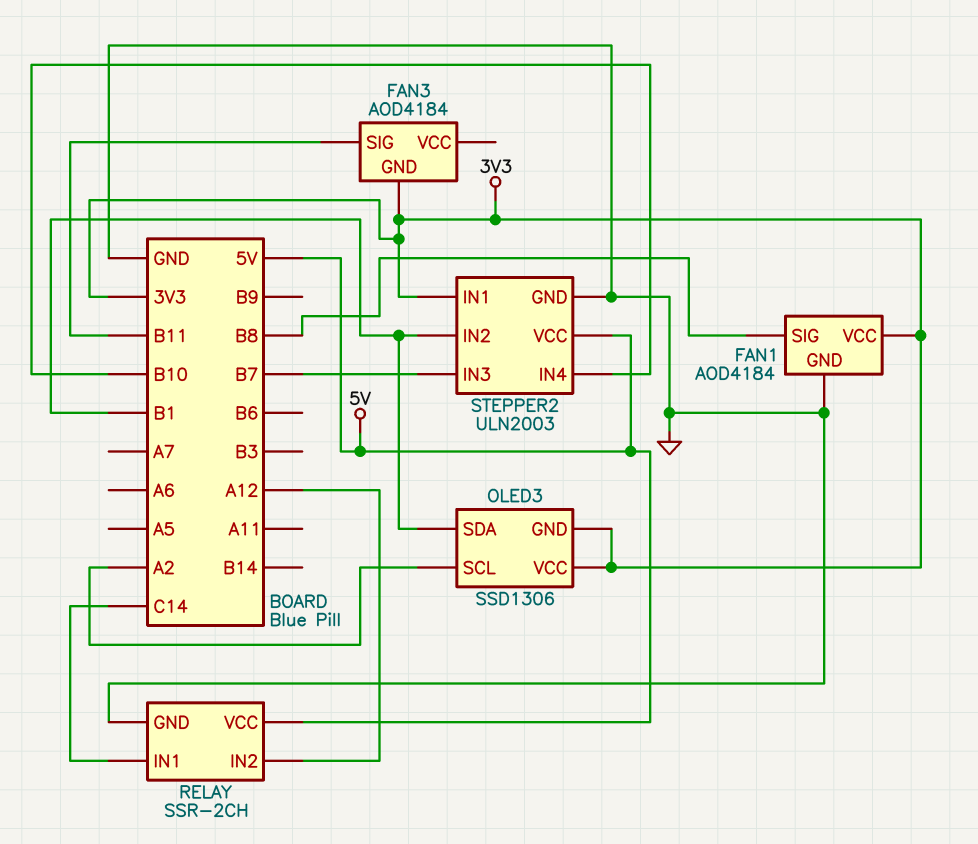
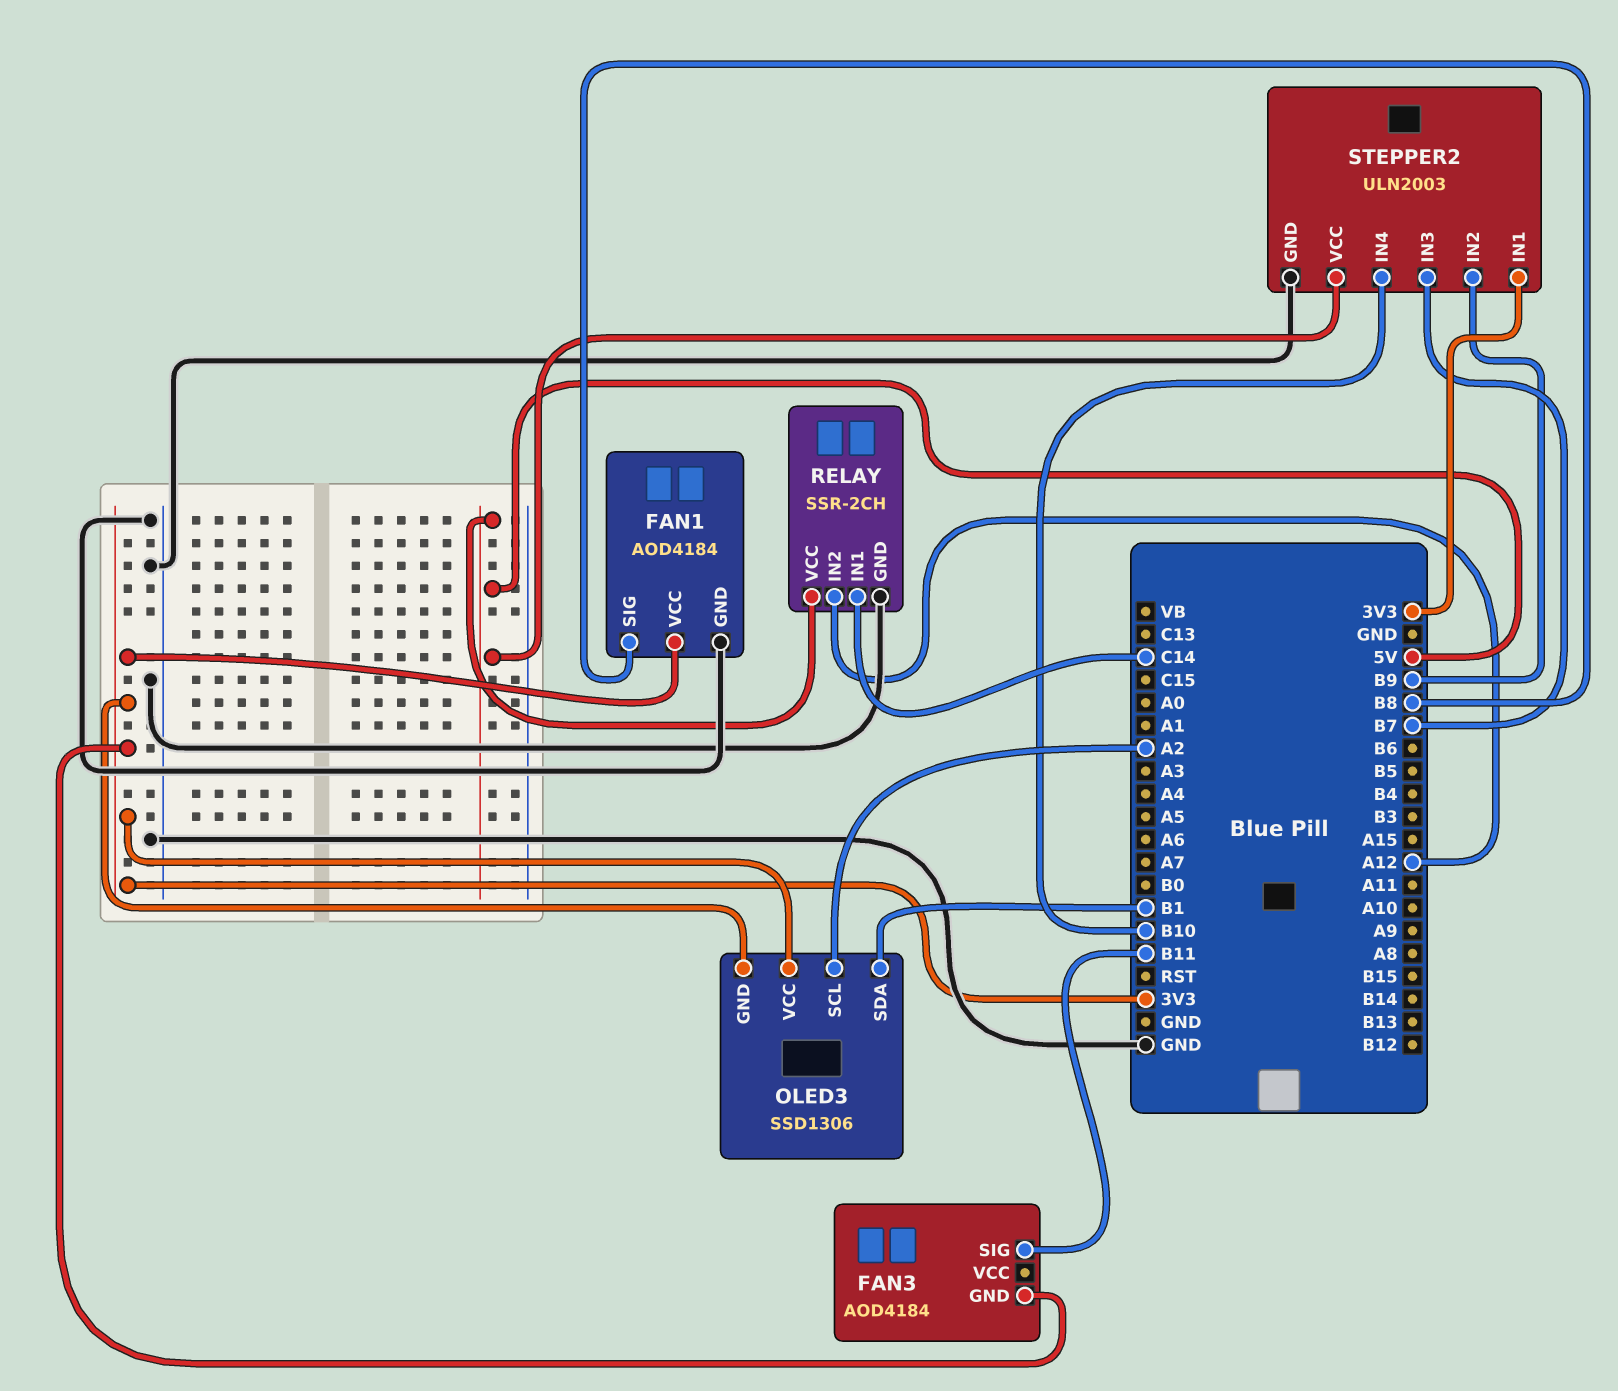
STEPPER2 pin IN2: B1 -> B9

